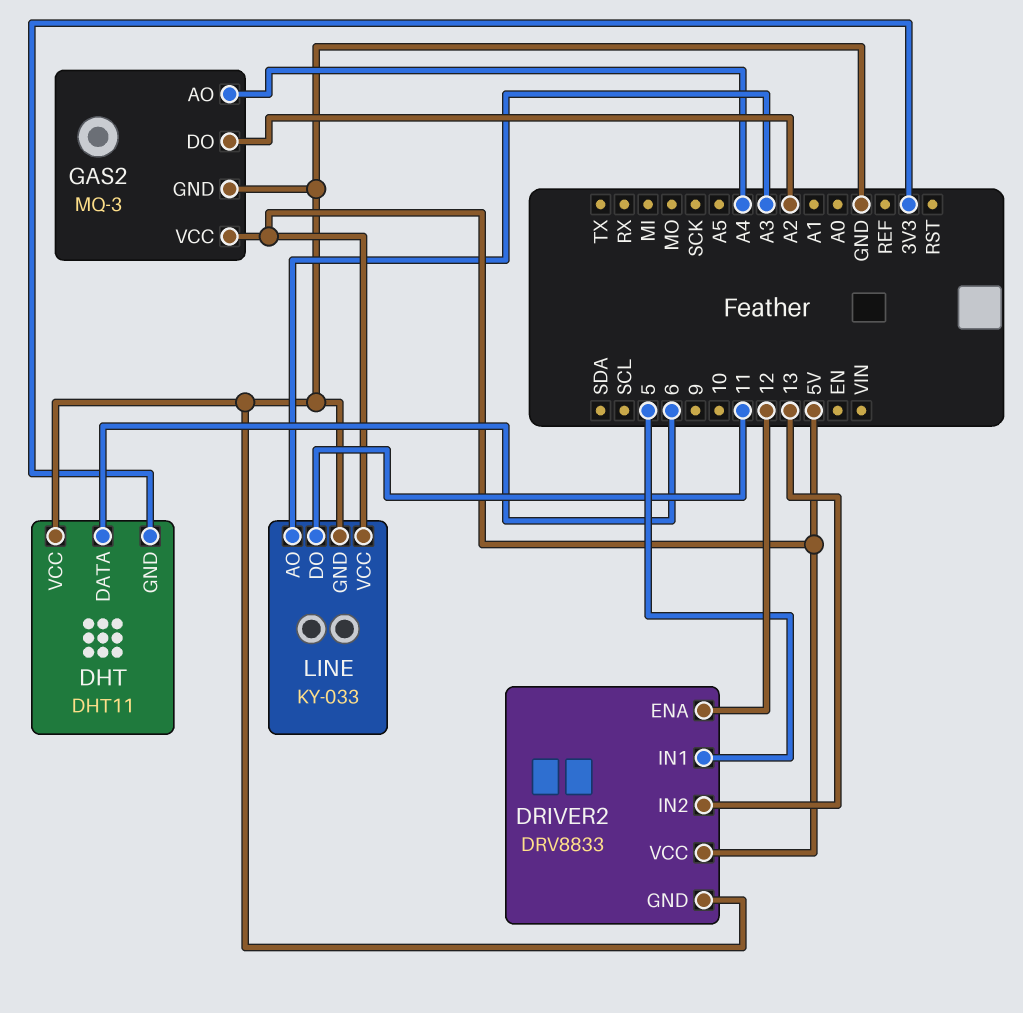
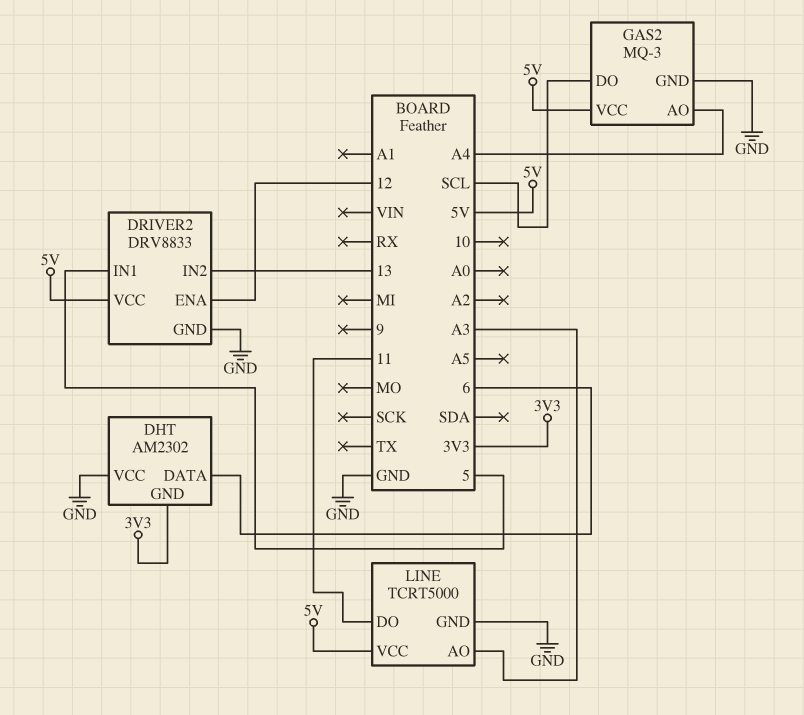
DHT: DHT11 -> AM2302
GAS2 pin DO: A2 -> SCL
LINE: KY-033 -> TCRT5000

